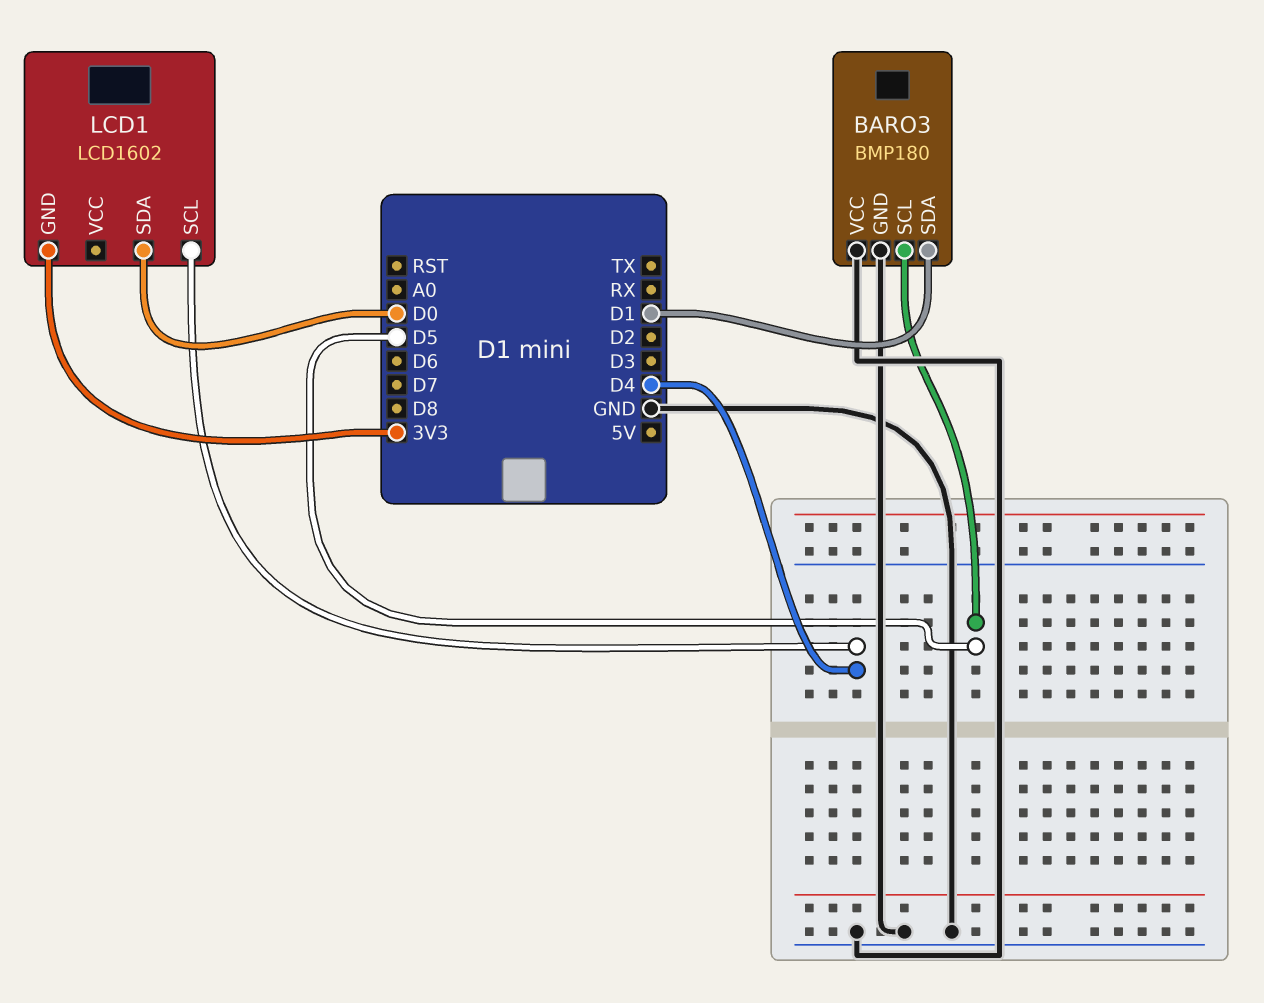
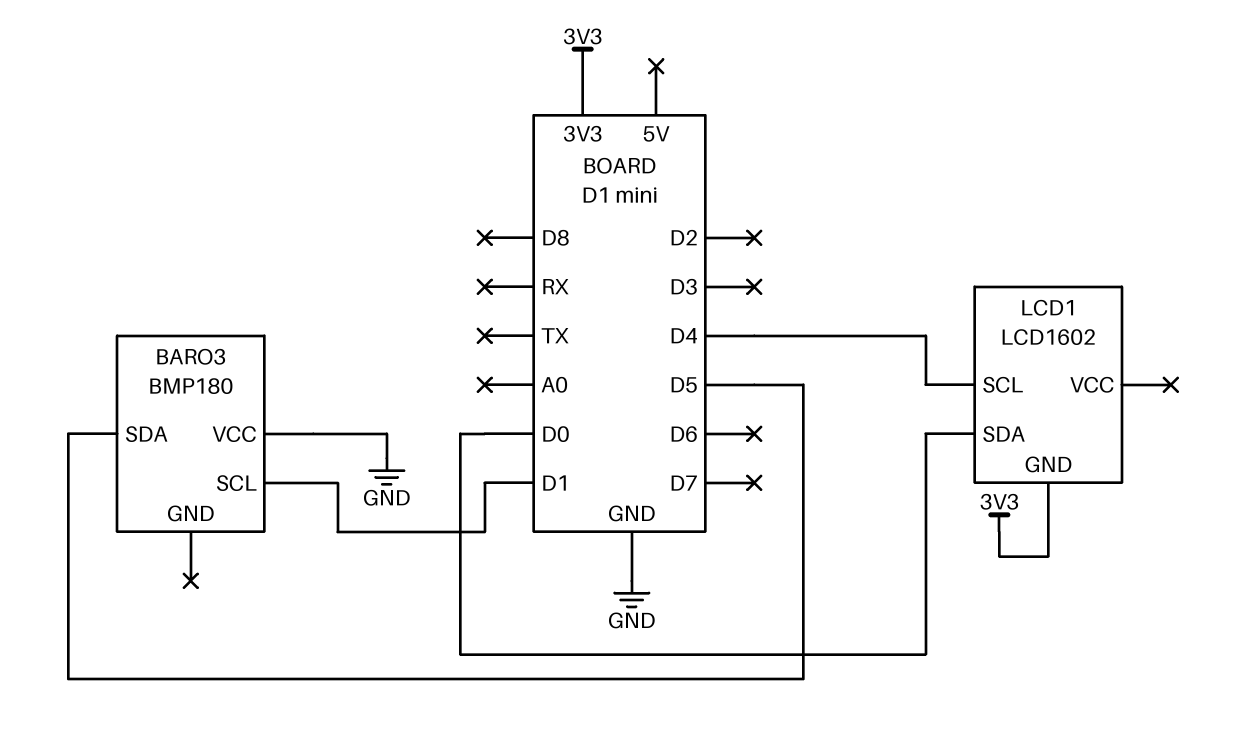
BARO3 pin GND: GND -> none
BARO3 pin SCL: D5 -> D1
BARO3 pin SDA: D1 -> D5

